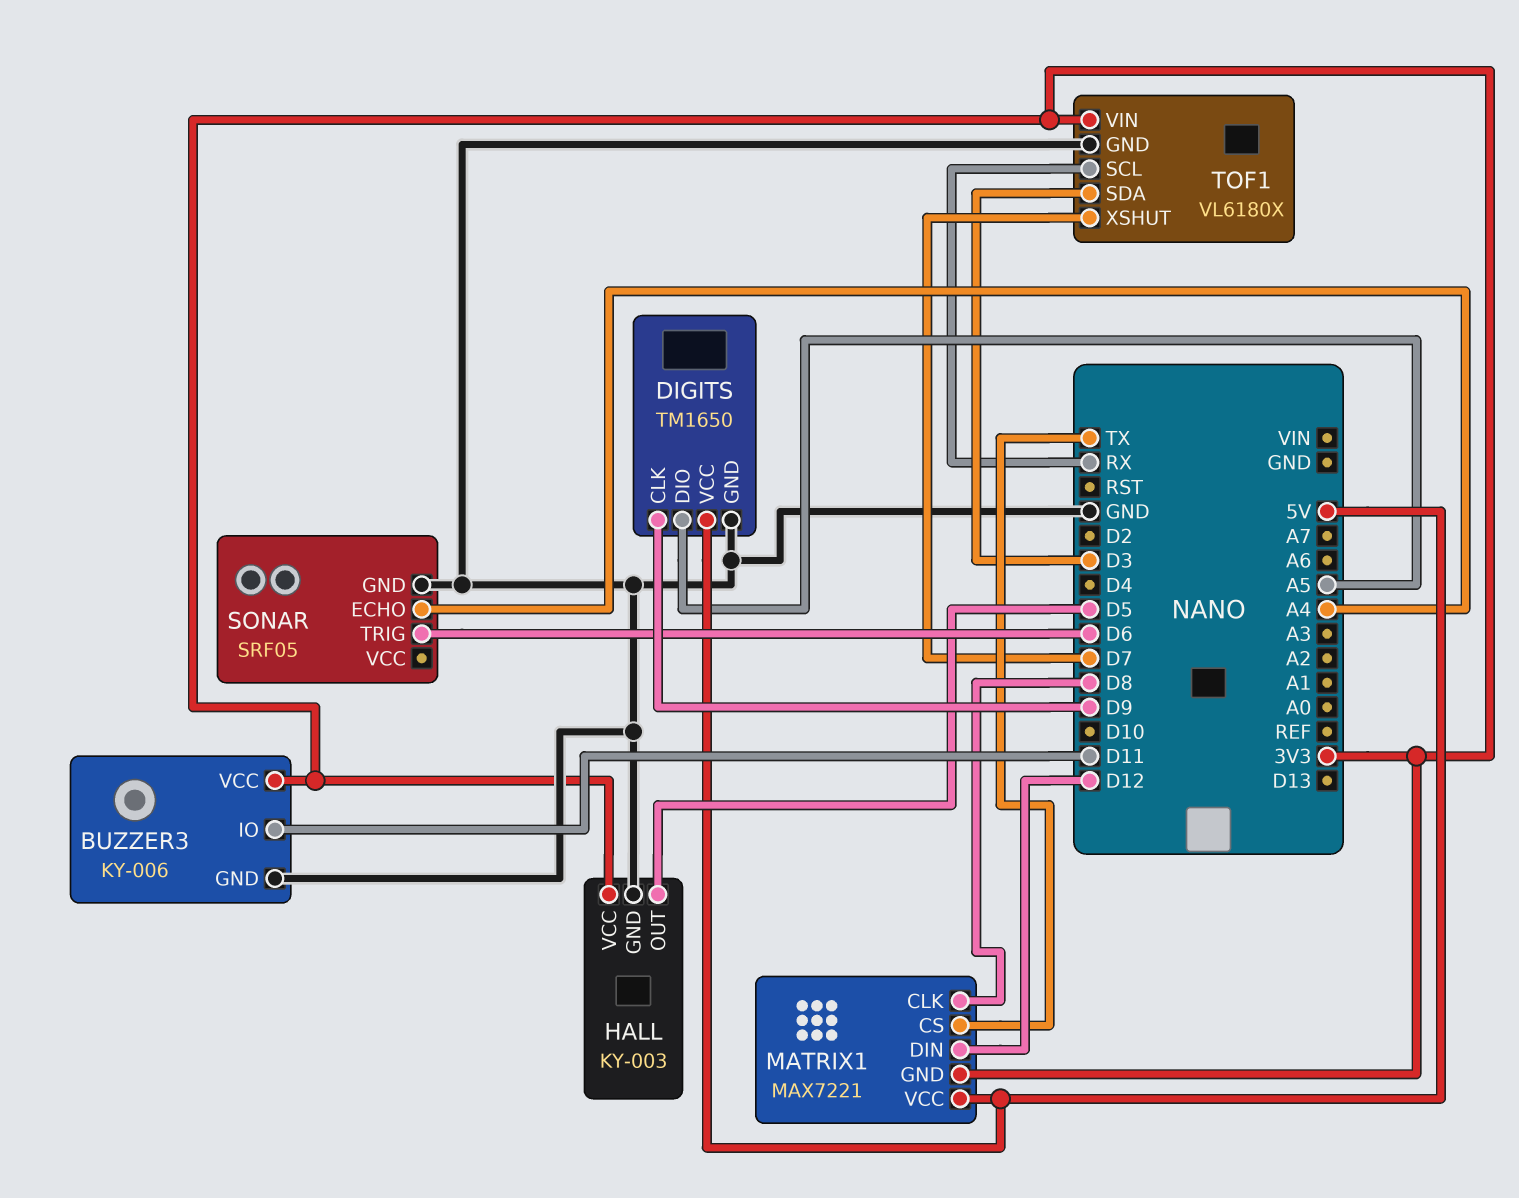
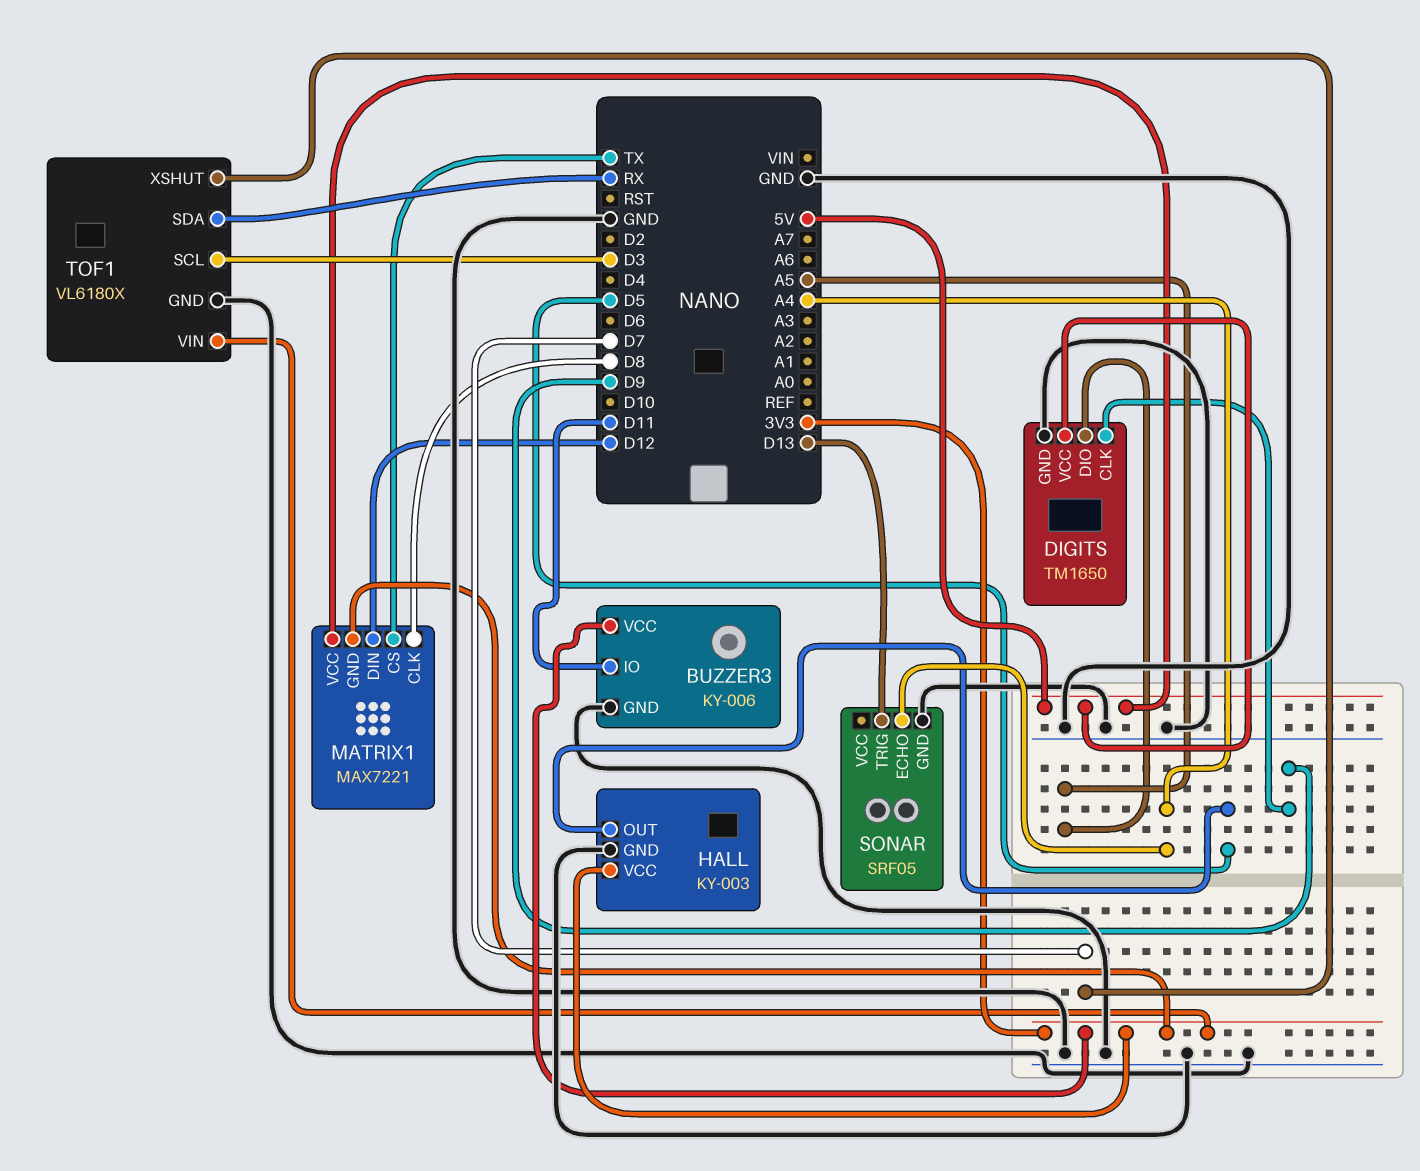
SONAR pin TRIG: D6 -> D13
TOF1 pin SCL: RX -> D3
TOF1 pin SDA: D3 -> RX

